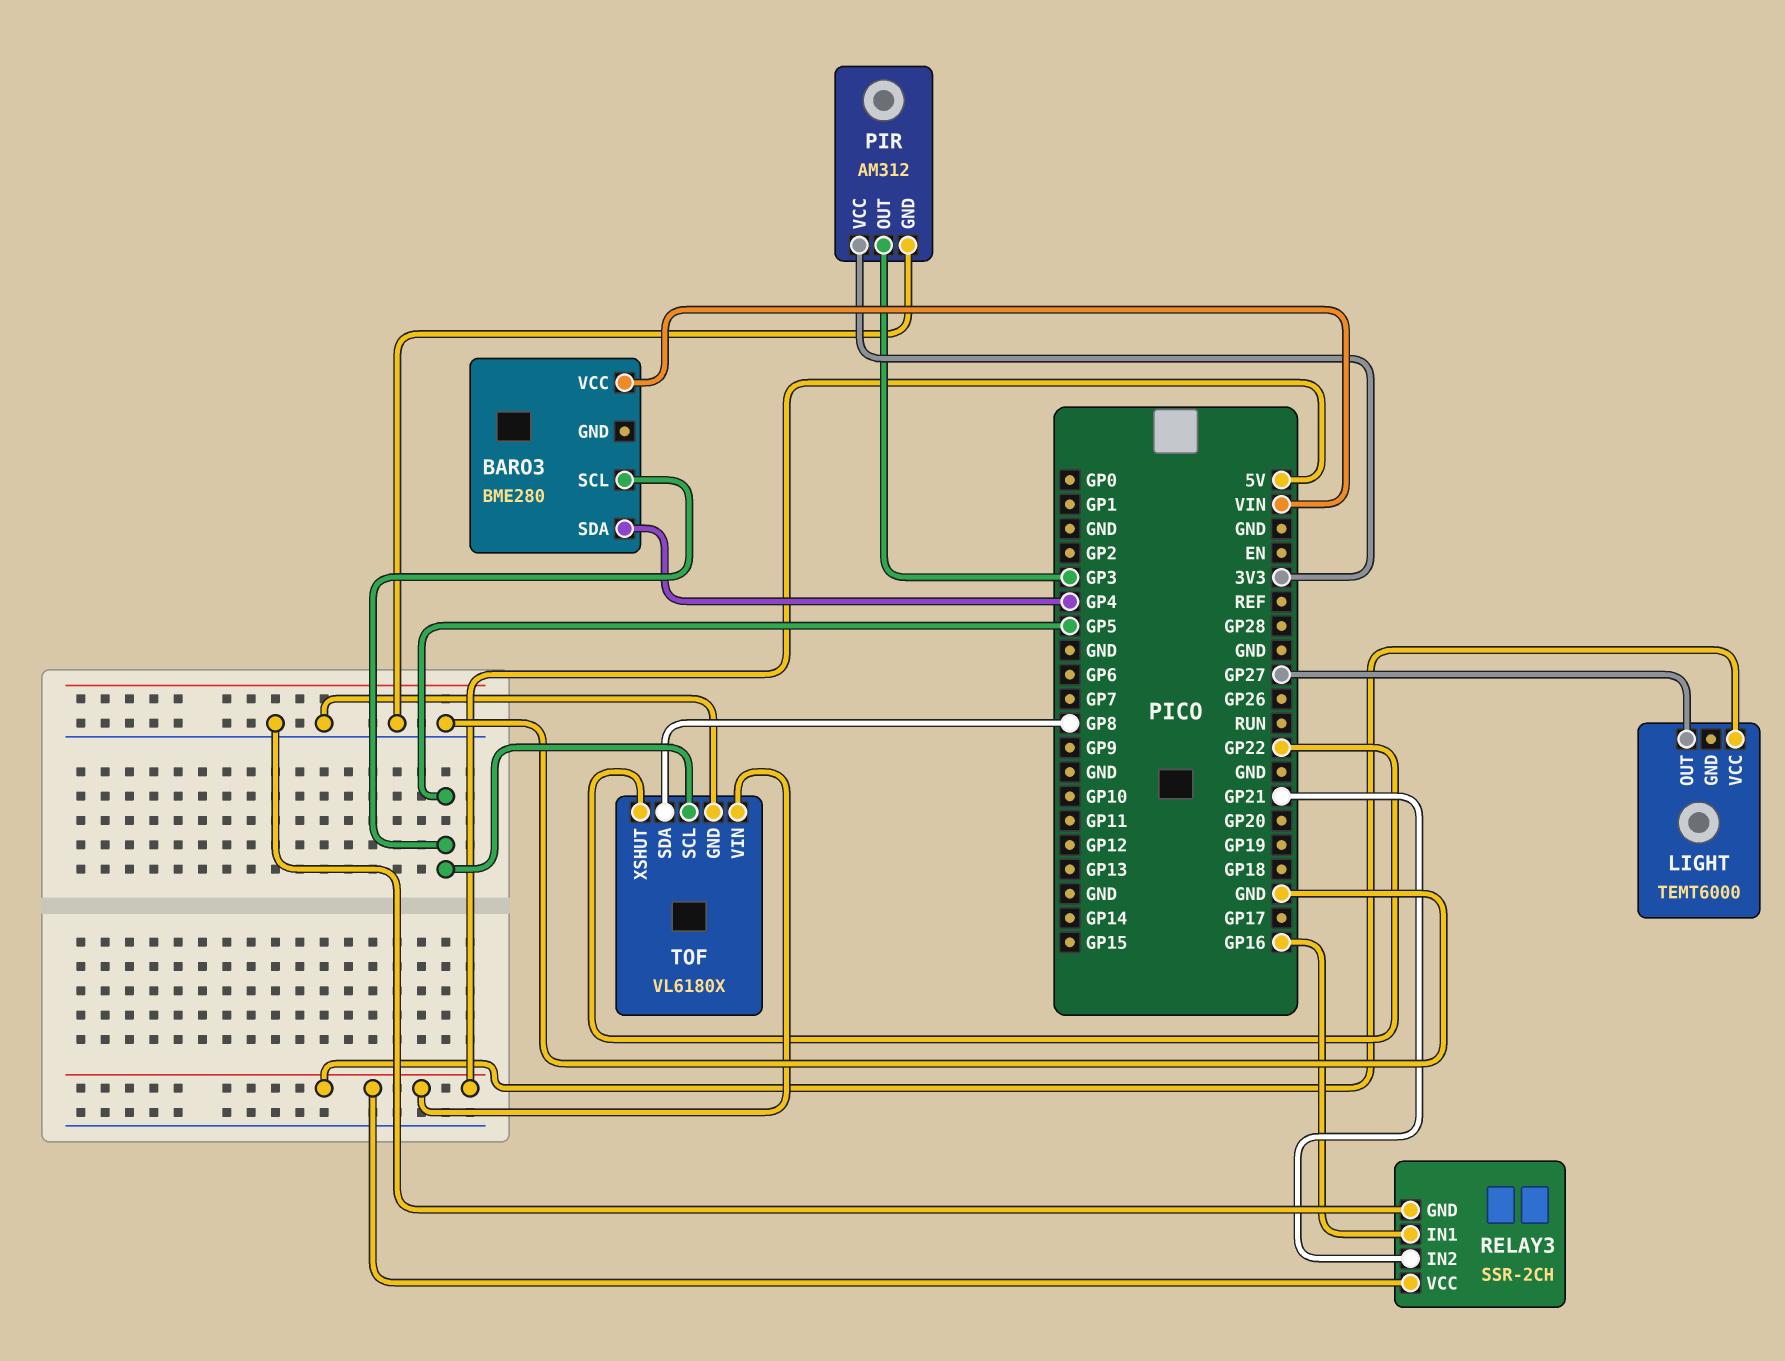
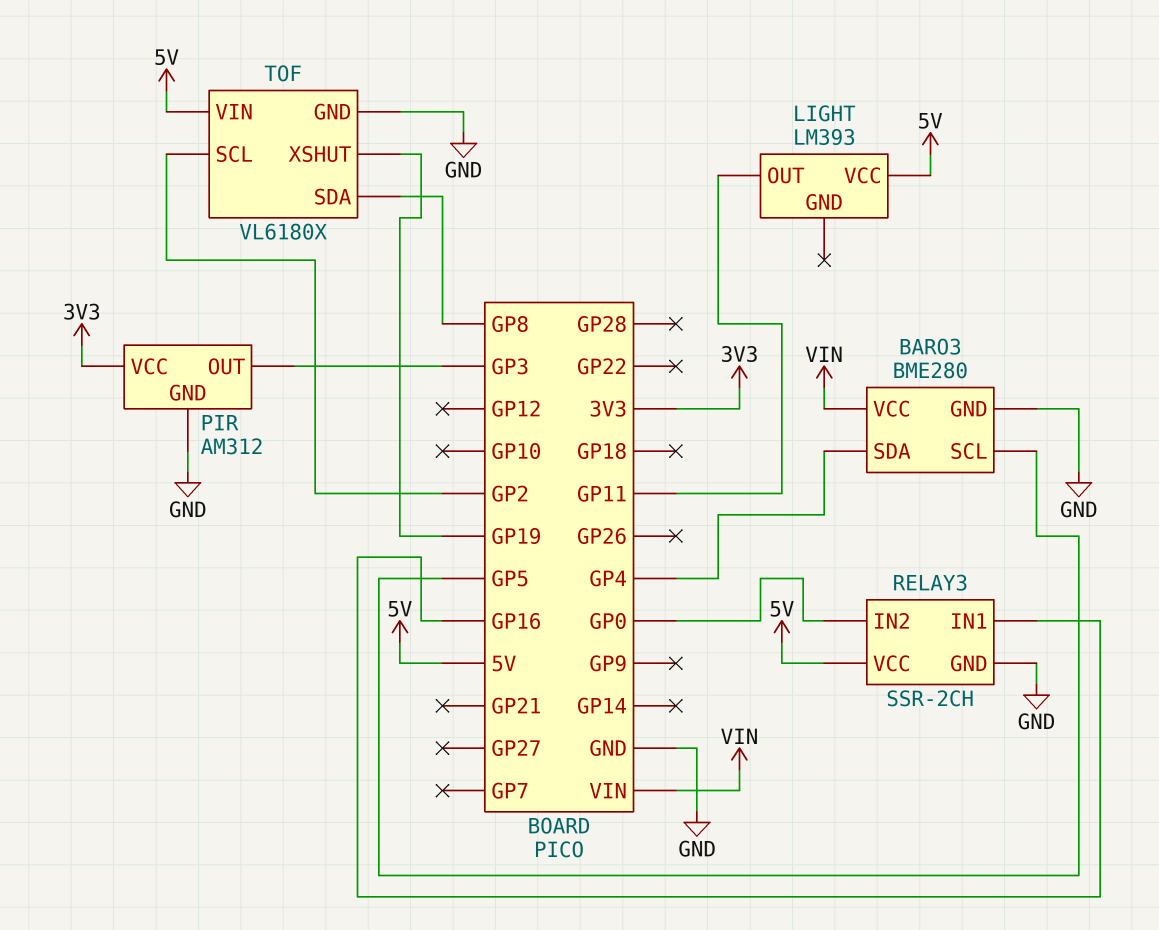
BARO3 pin GND: none -> GND
LIGHT: TEMT6000 -> LM393
LIGHT pin OUT: GP27 -> GP11
RELAY3 pin IN2: GP21 -> GP0
TOF pin SCL: GP5 -> GP2
TOF pin XSHUT: GP22 -> GP19

